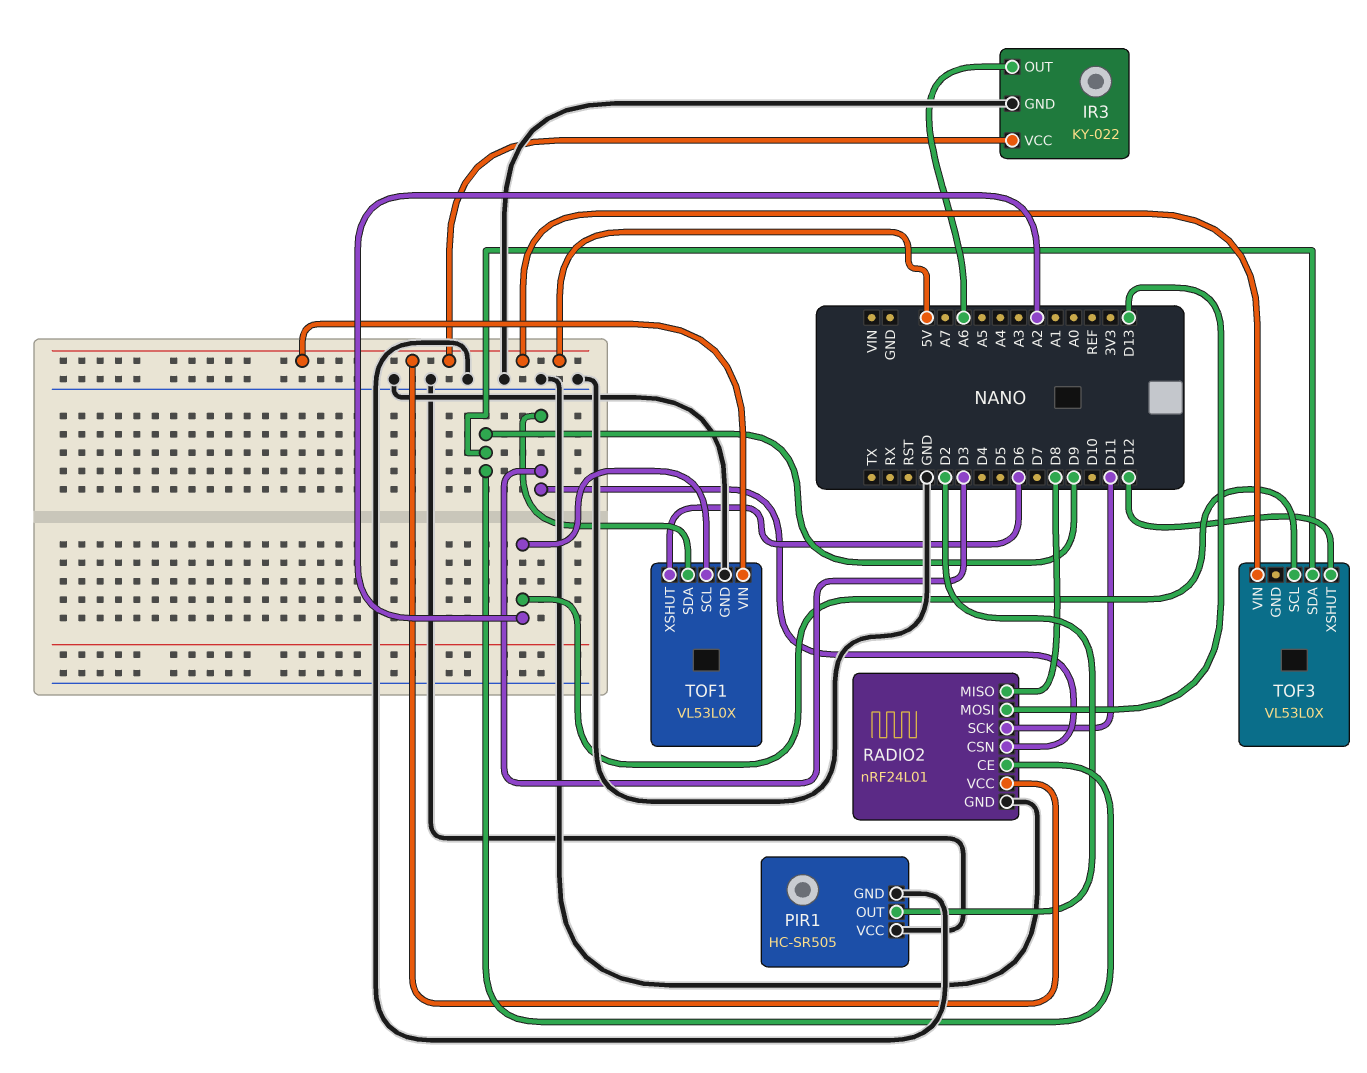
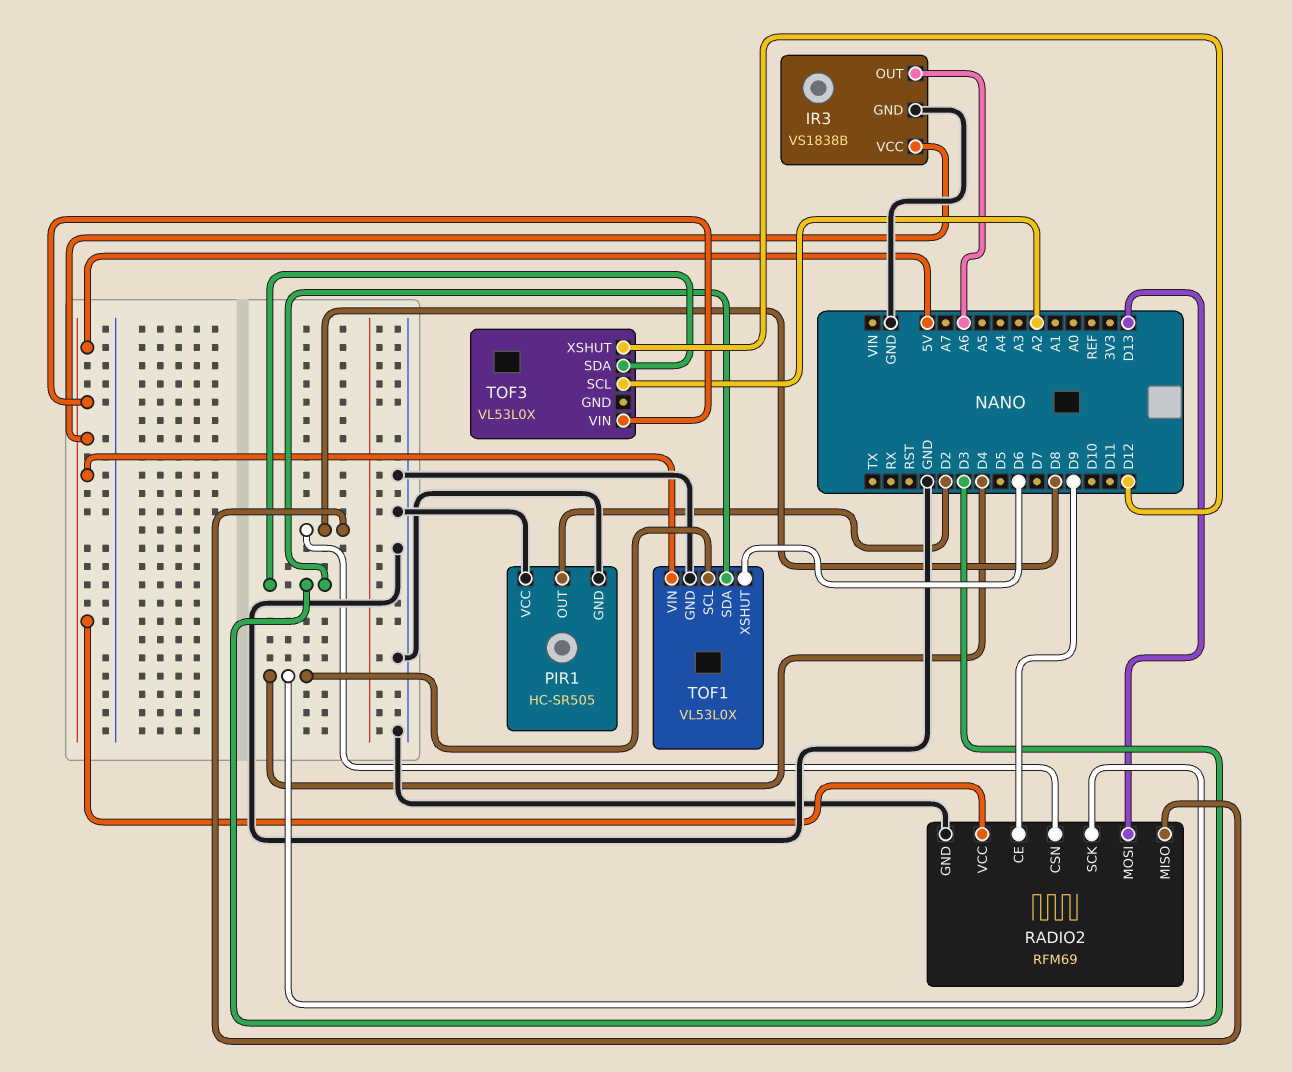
IR3: KY-022 -> VS1838B
RADIO2: nRF24L01 -> RFM69
RADIO2 pin CSN: D3 -> D8
RADIO2 pin SCK: D11 -> D4
TOF1 pin SCL: A2 -> D4
TOF3 pin SDA: D9 -> D3

